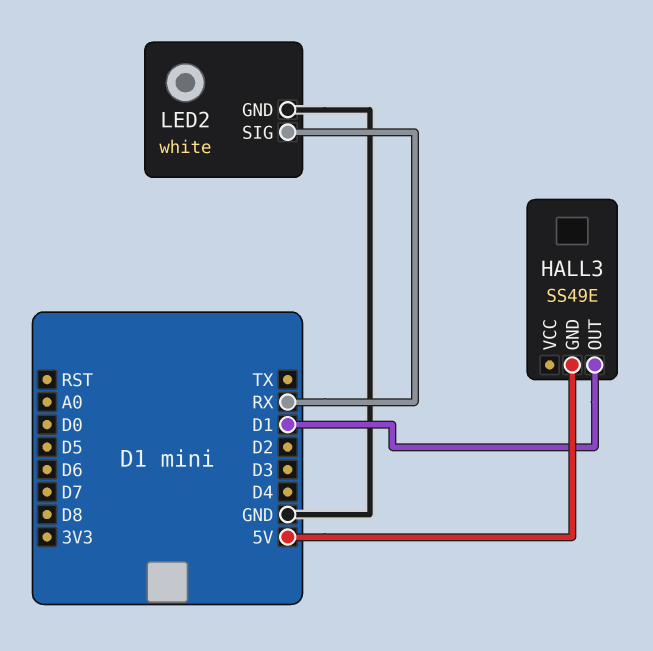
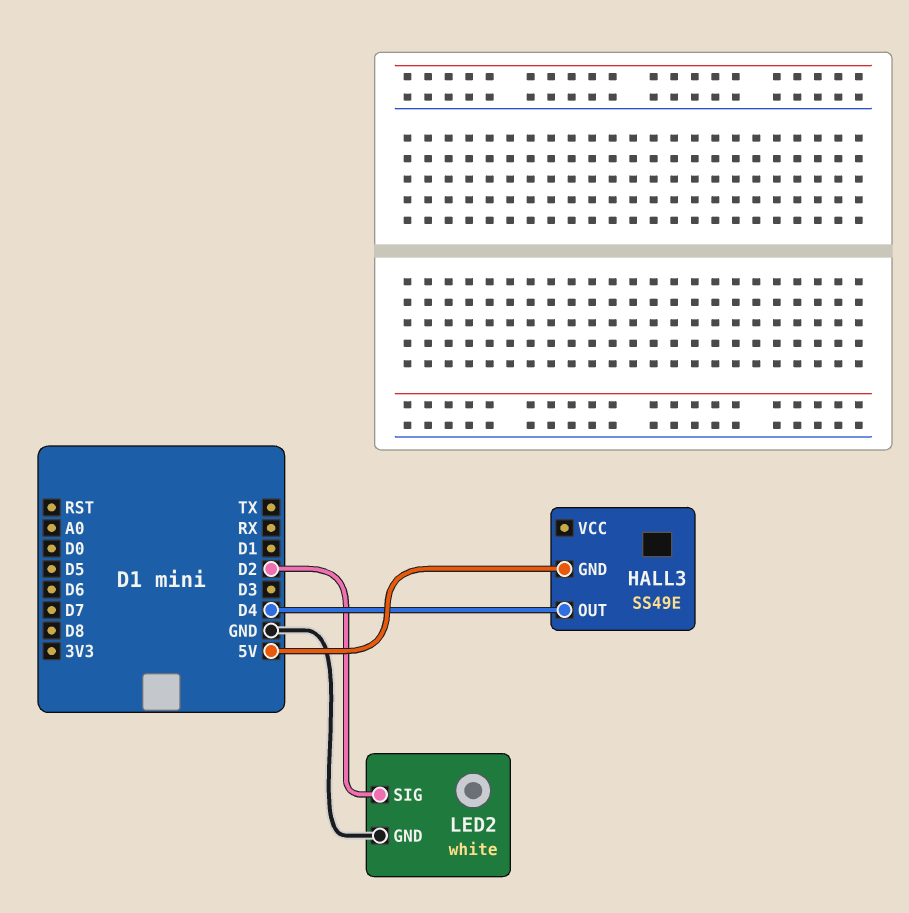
HALL3 pin OUT: D1 -> D4
LED2 pin SIG: RX -> D2

